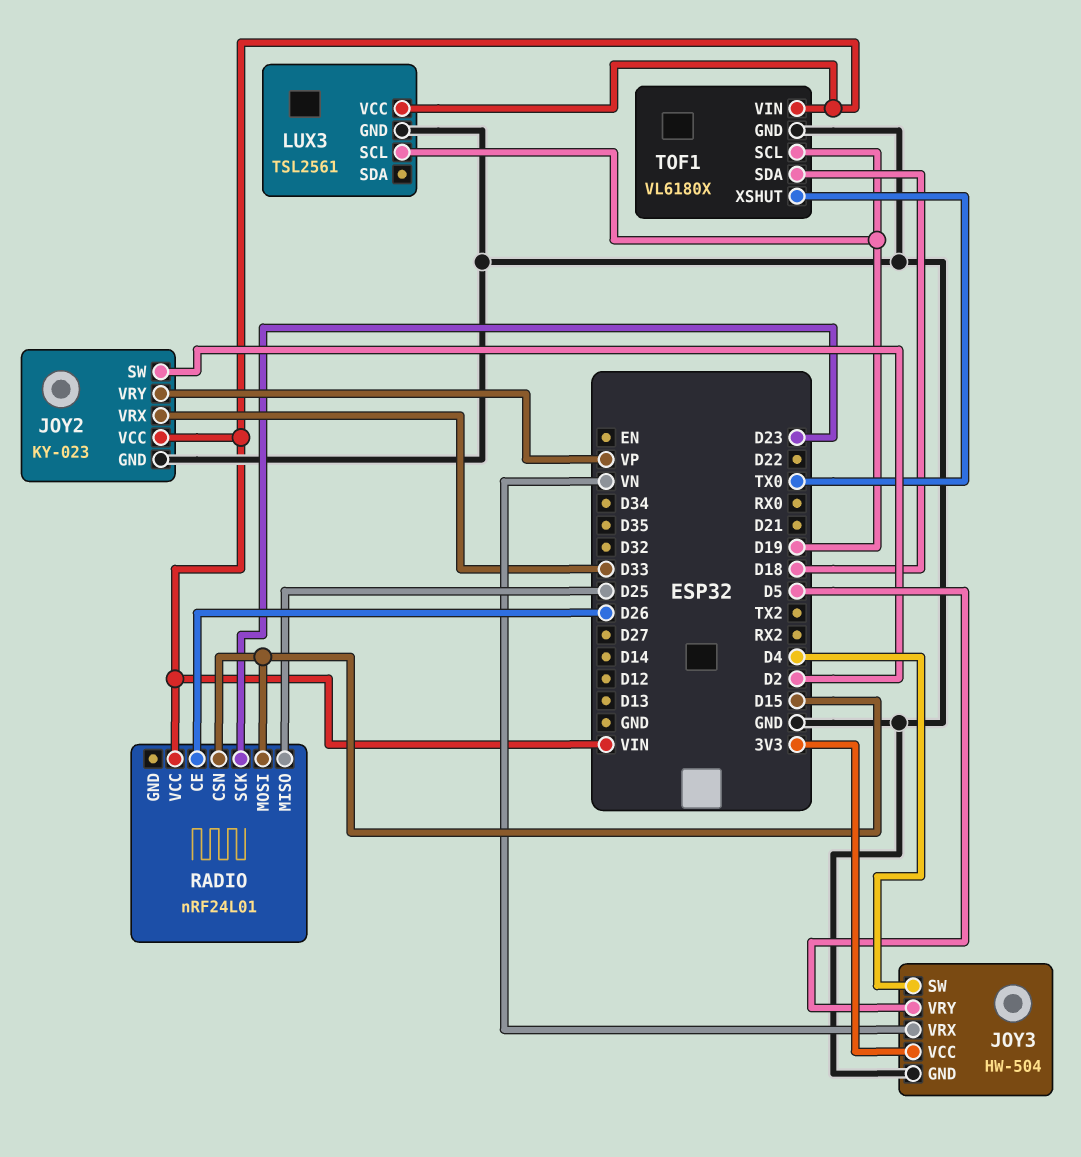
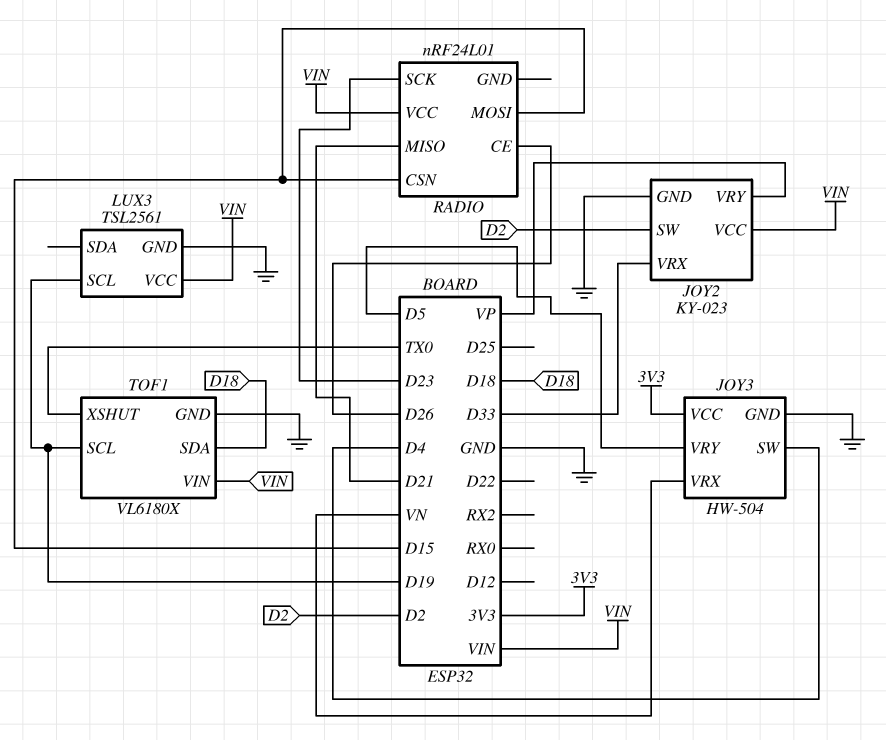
RADIO pin MISO: D25 -> D21

